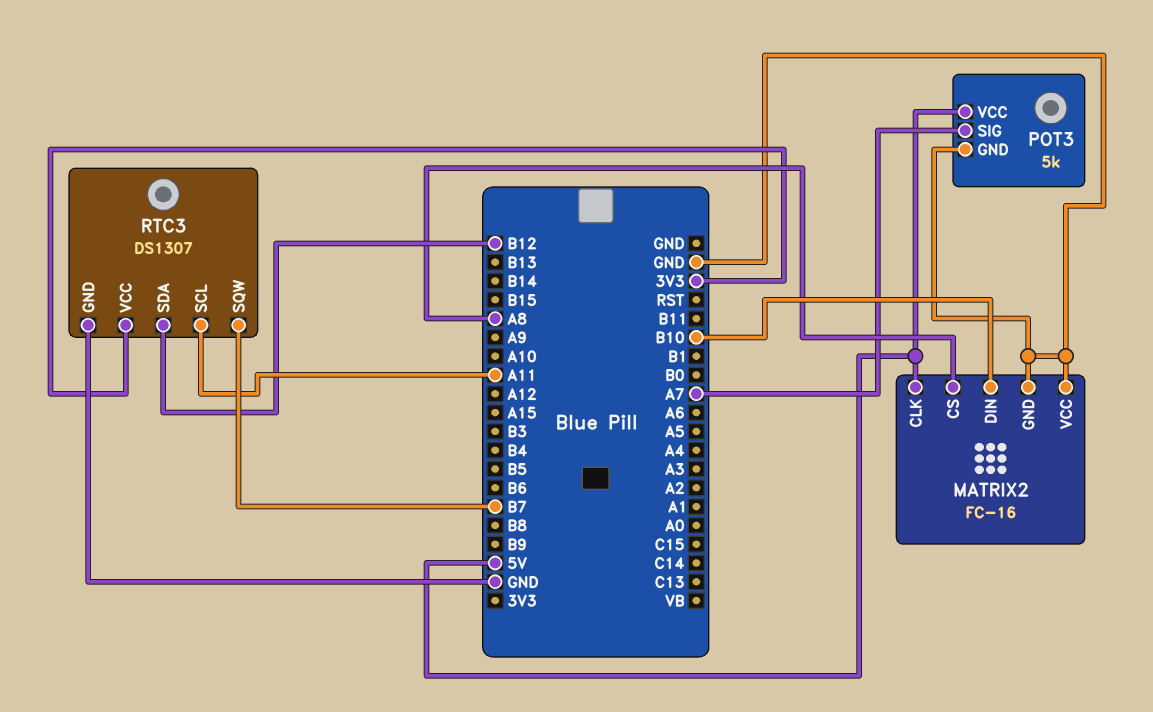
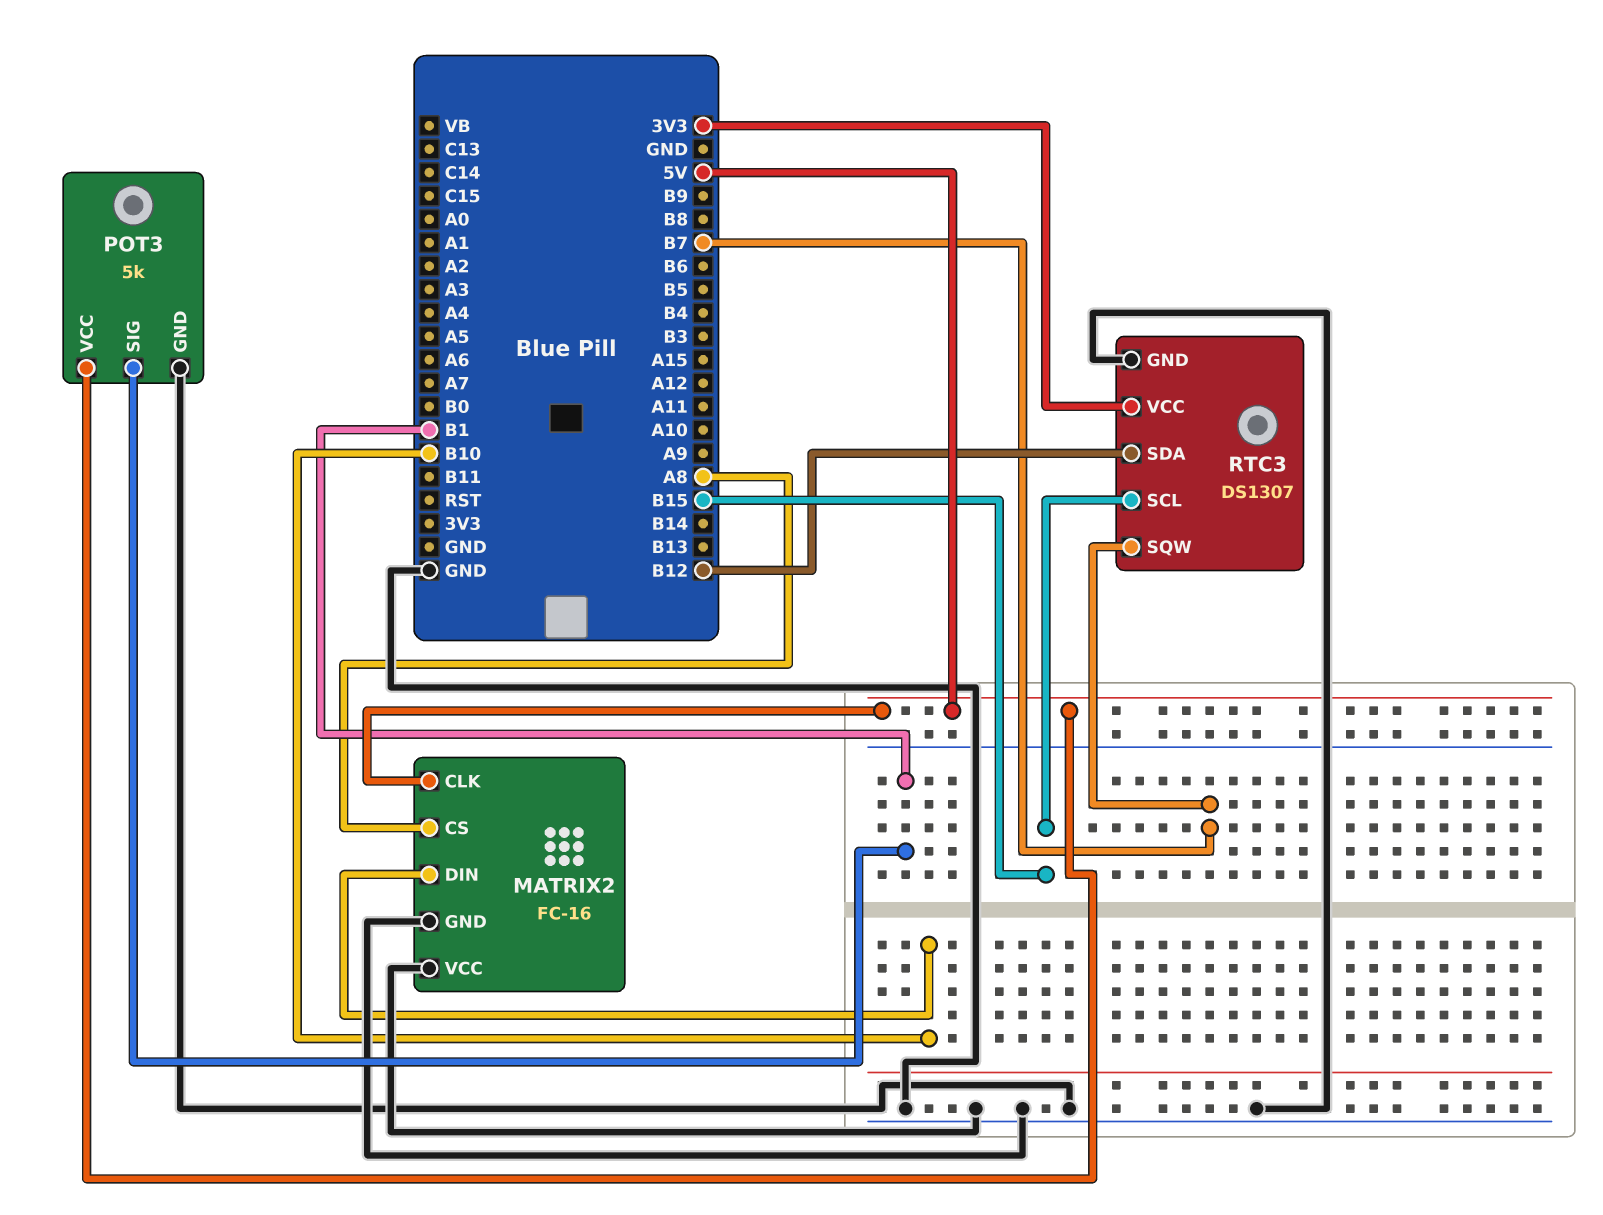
POT3 pin SIG: A7 -> B1
RTC3 pin SCL: A11 -> B15

